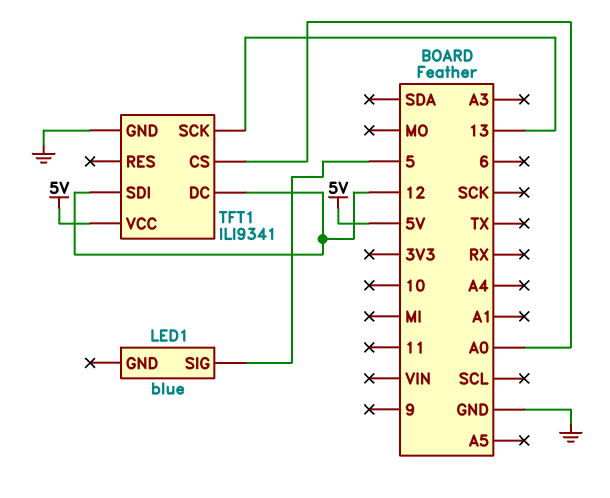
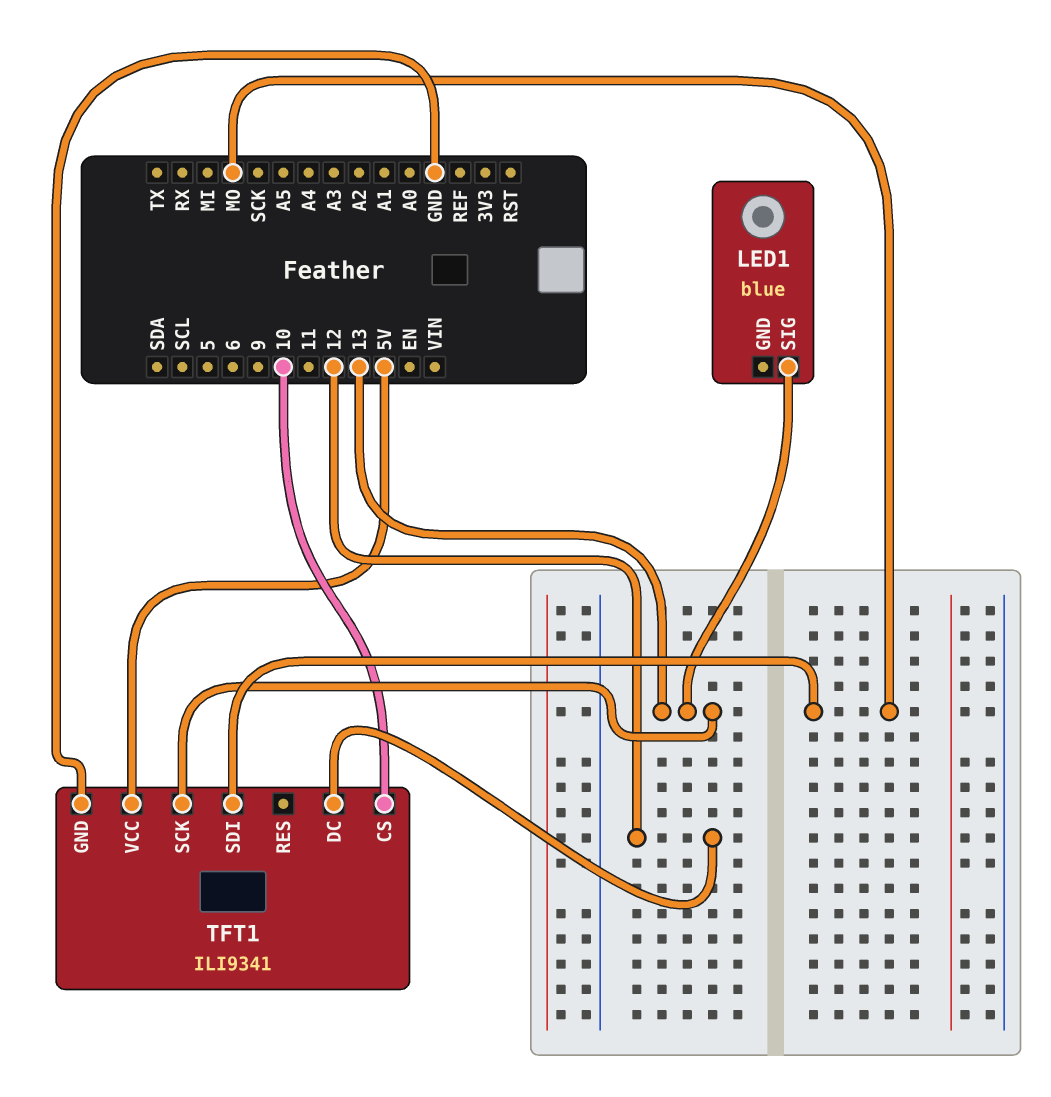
LED1 pin SIG: 5 -> 13
TFT1 pin CS: A0 -> 10
TFT1 pin SDI: 12 -> MO

